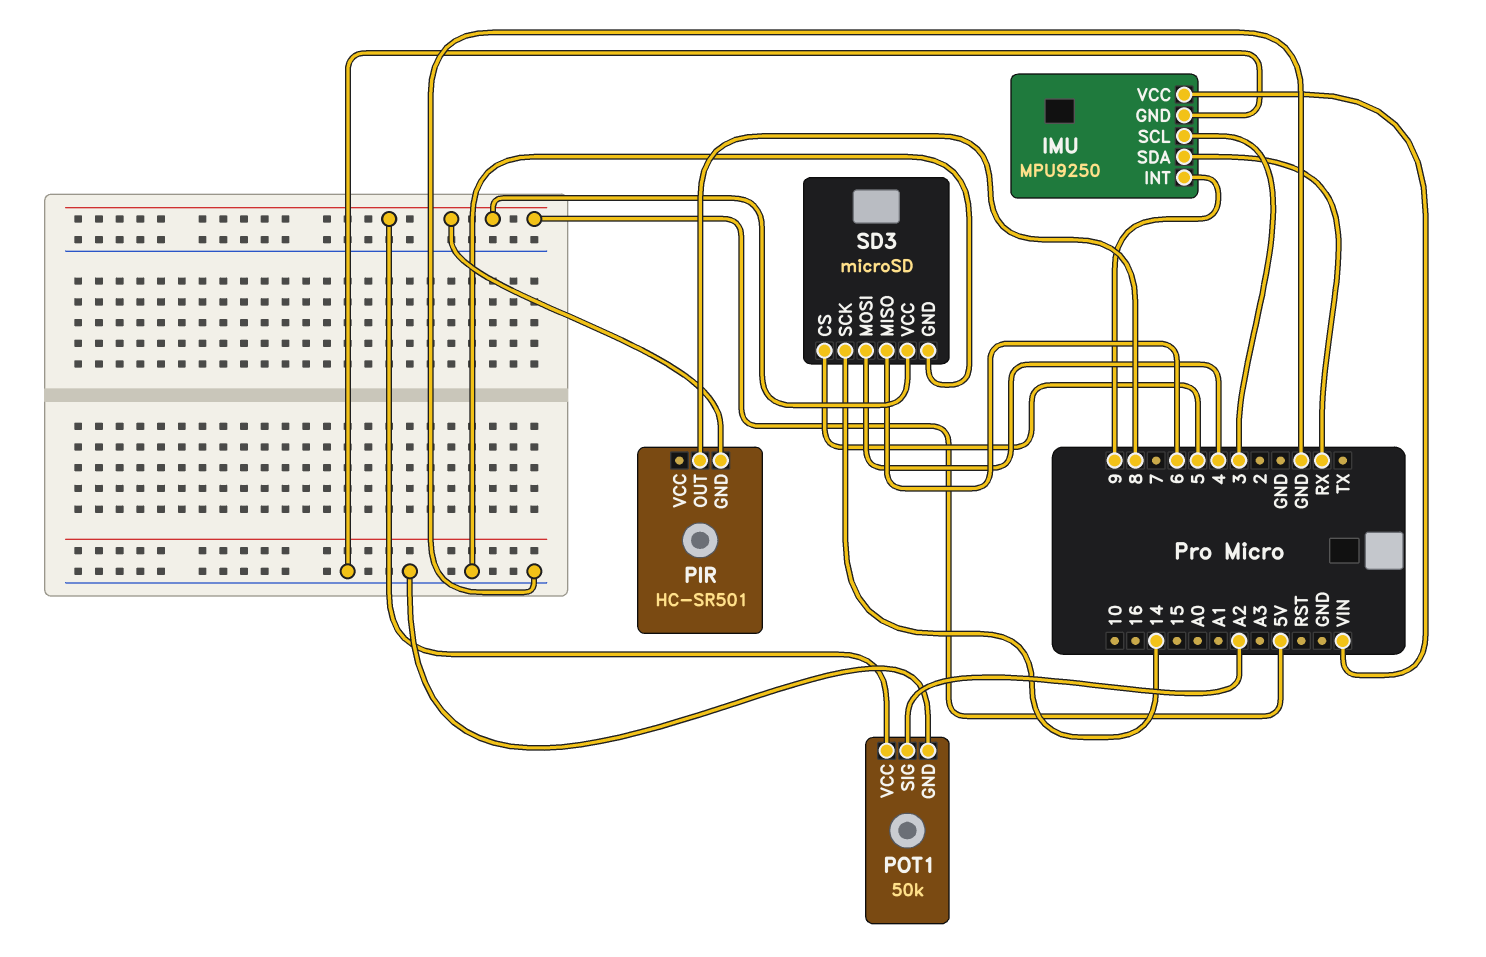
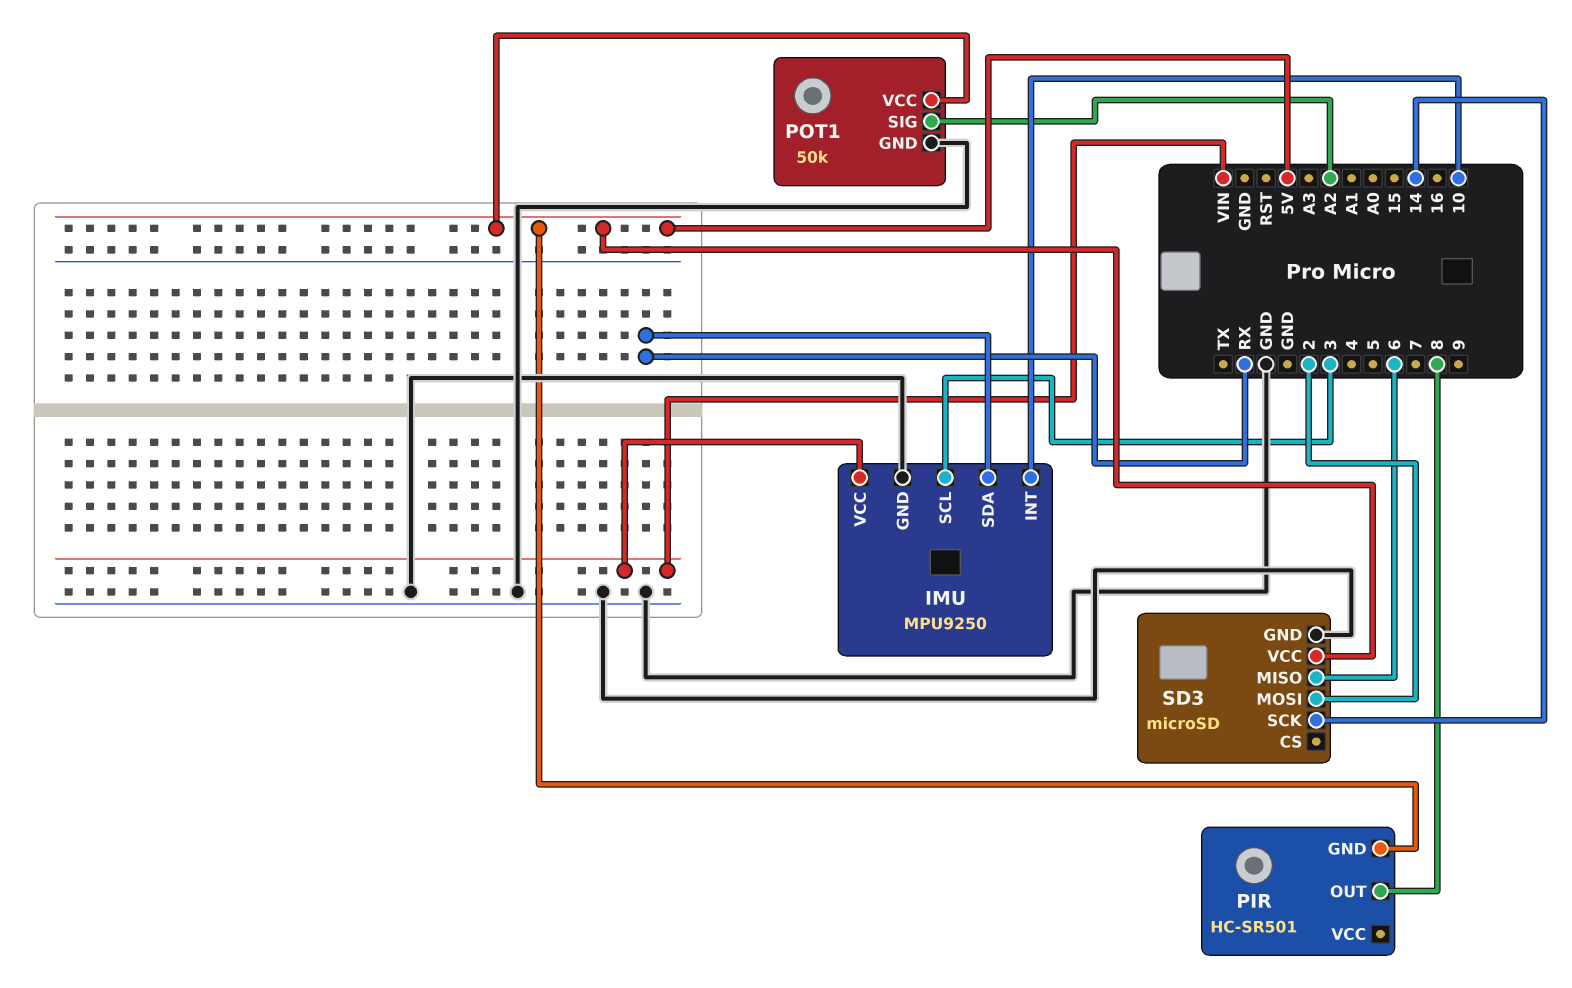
IMU pin INT: 9 -> 10
SD3 pin CS: 5 -> none
SD3 pin MOSI: 4 -> 2

